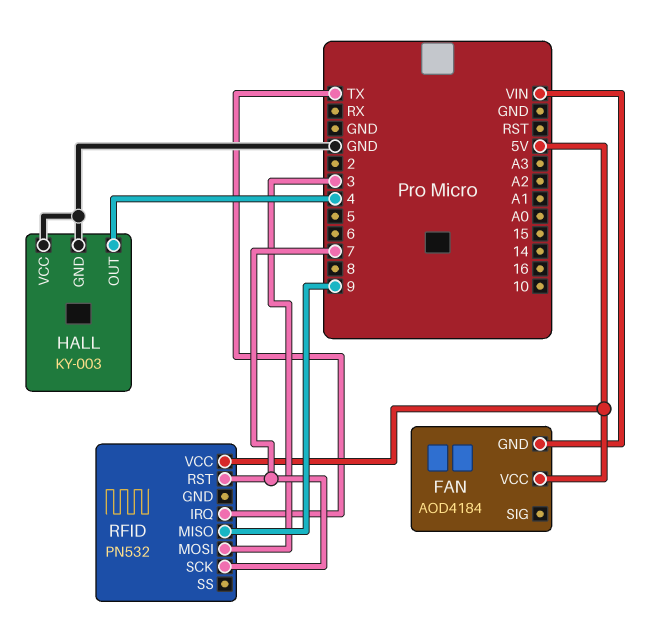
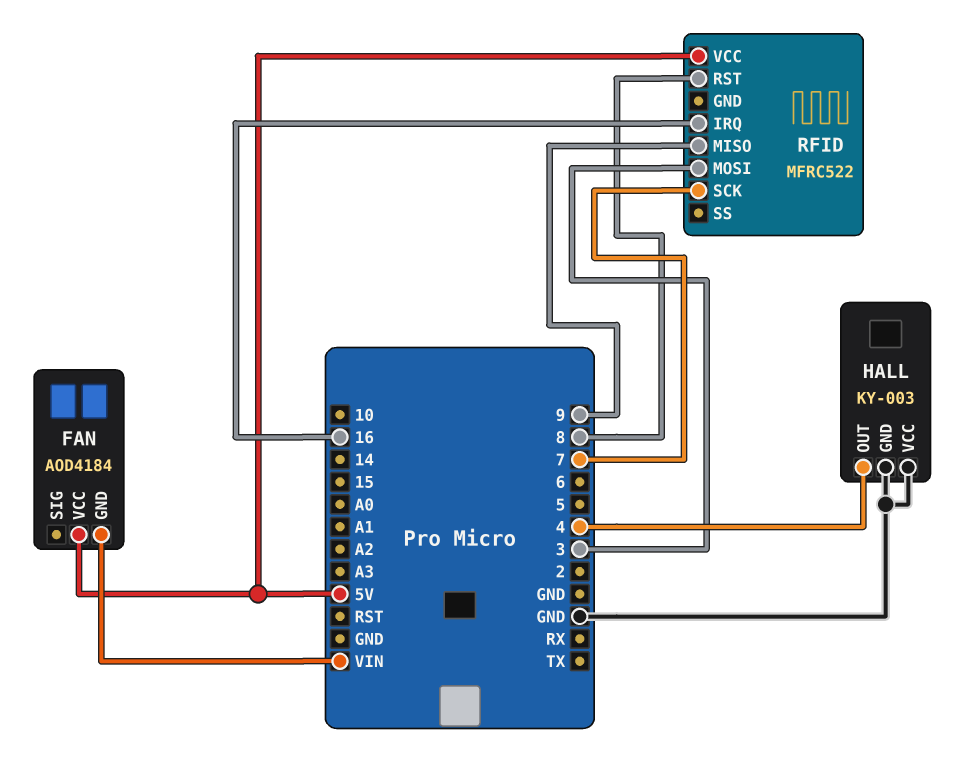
RFID: PN532 -> MFRC522
RFID pin IRQ: TX -> 16
RFID pin RST: 7 -> 8

